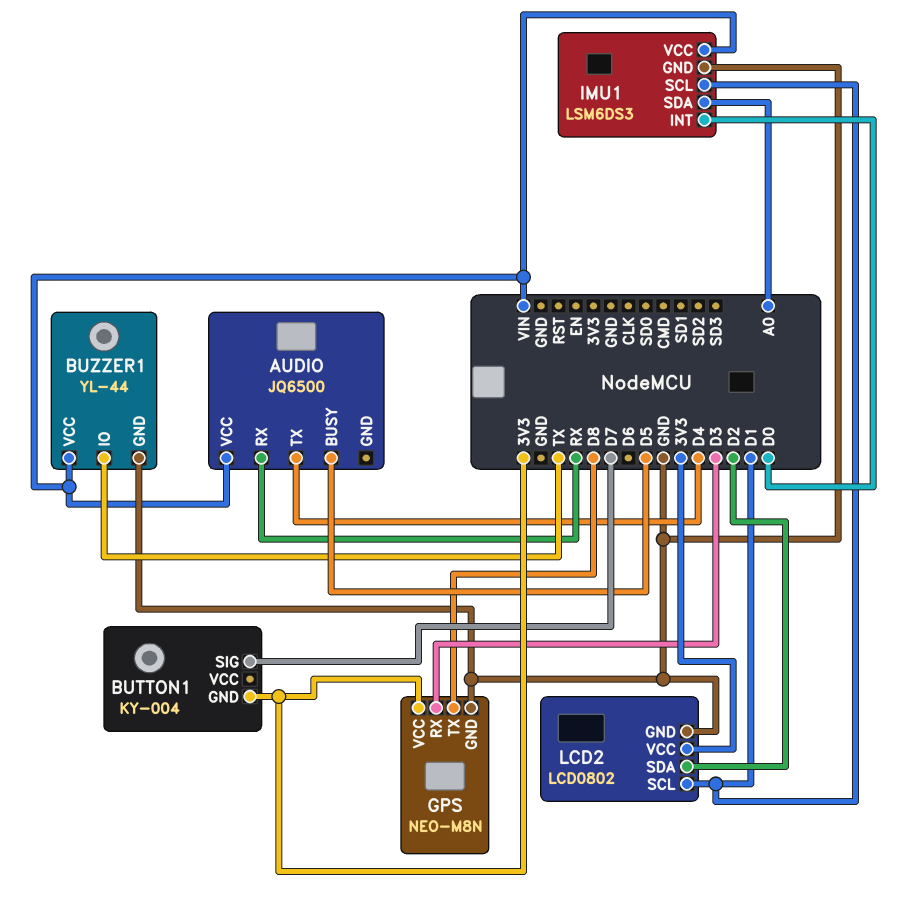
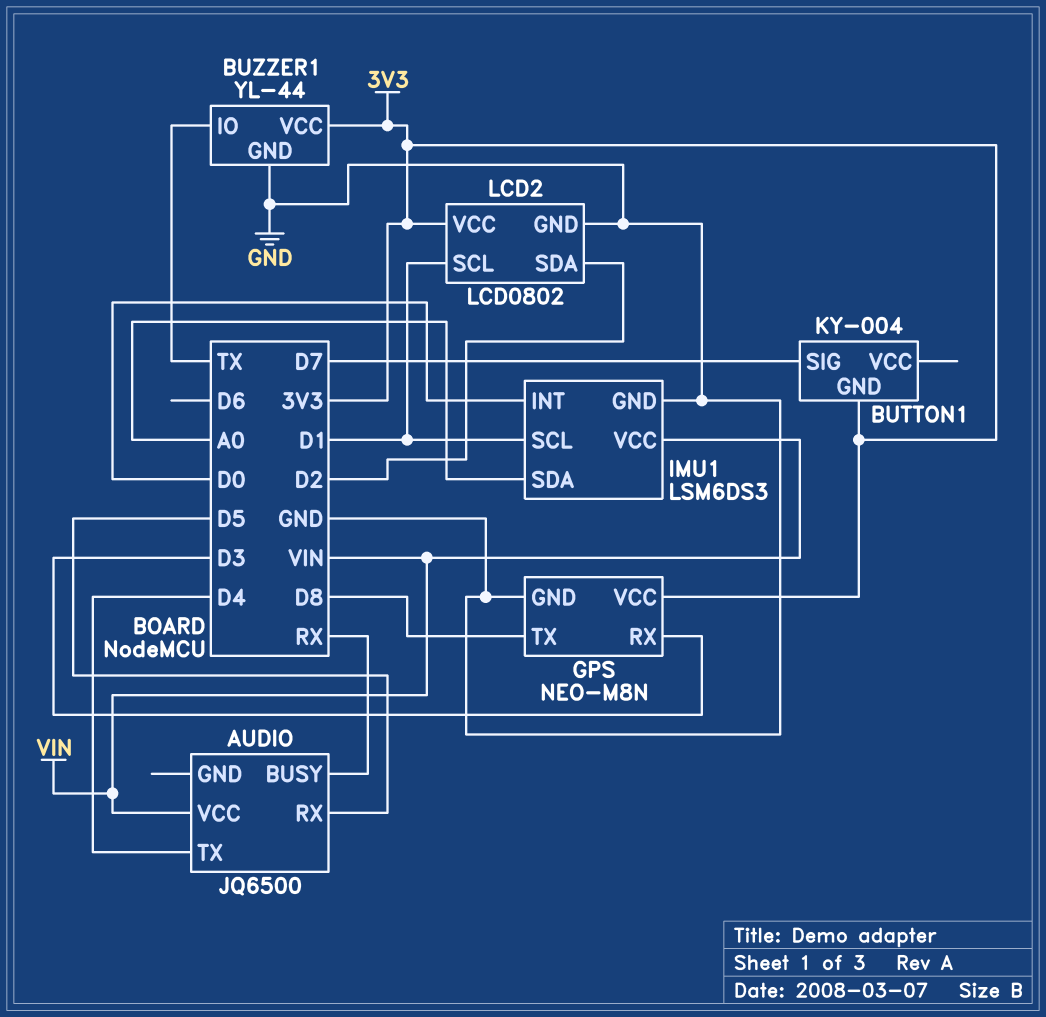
AUDIO pin BUSY: D5 -> RX
AUDIO pin RX: RX -> D5
BUZZER1 pin VCC: VIN -> 3V3

